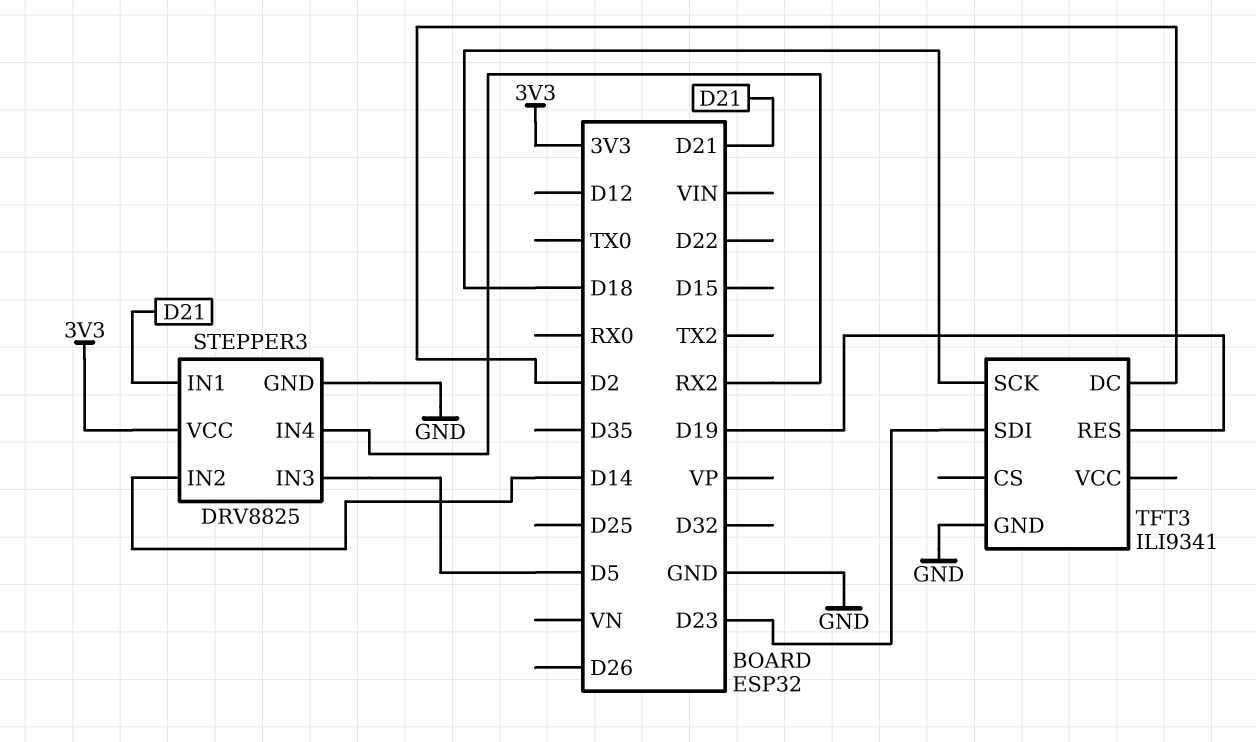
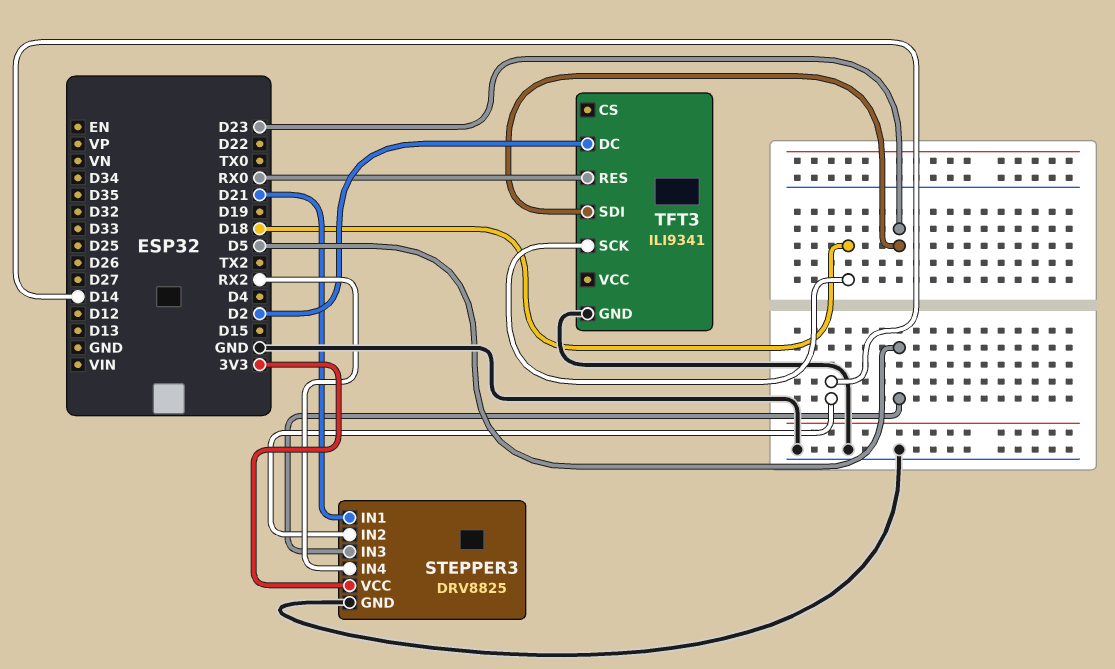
TFT3 pin RES: D19 -> RX0

